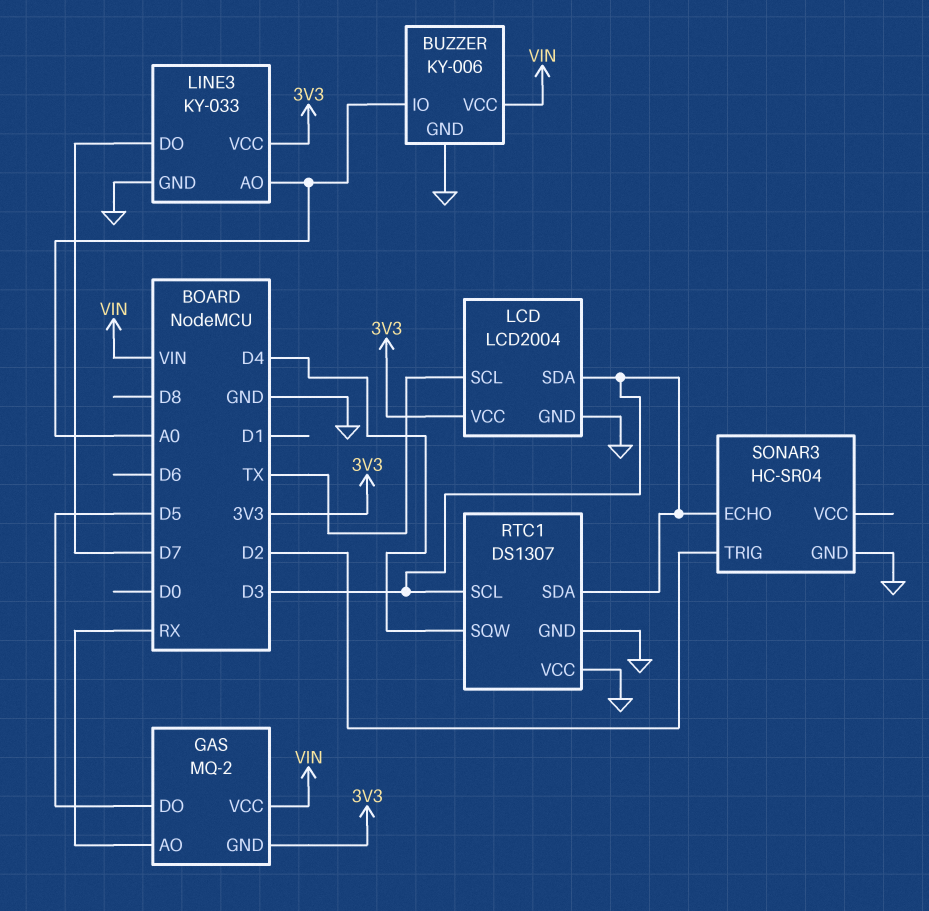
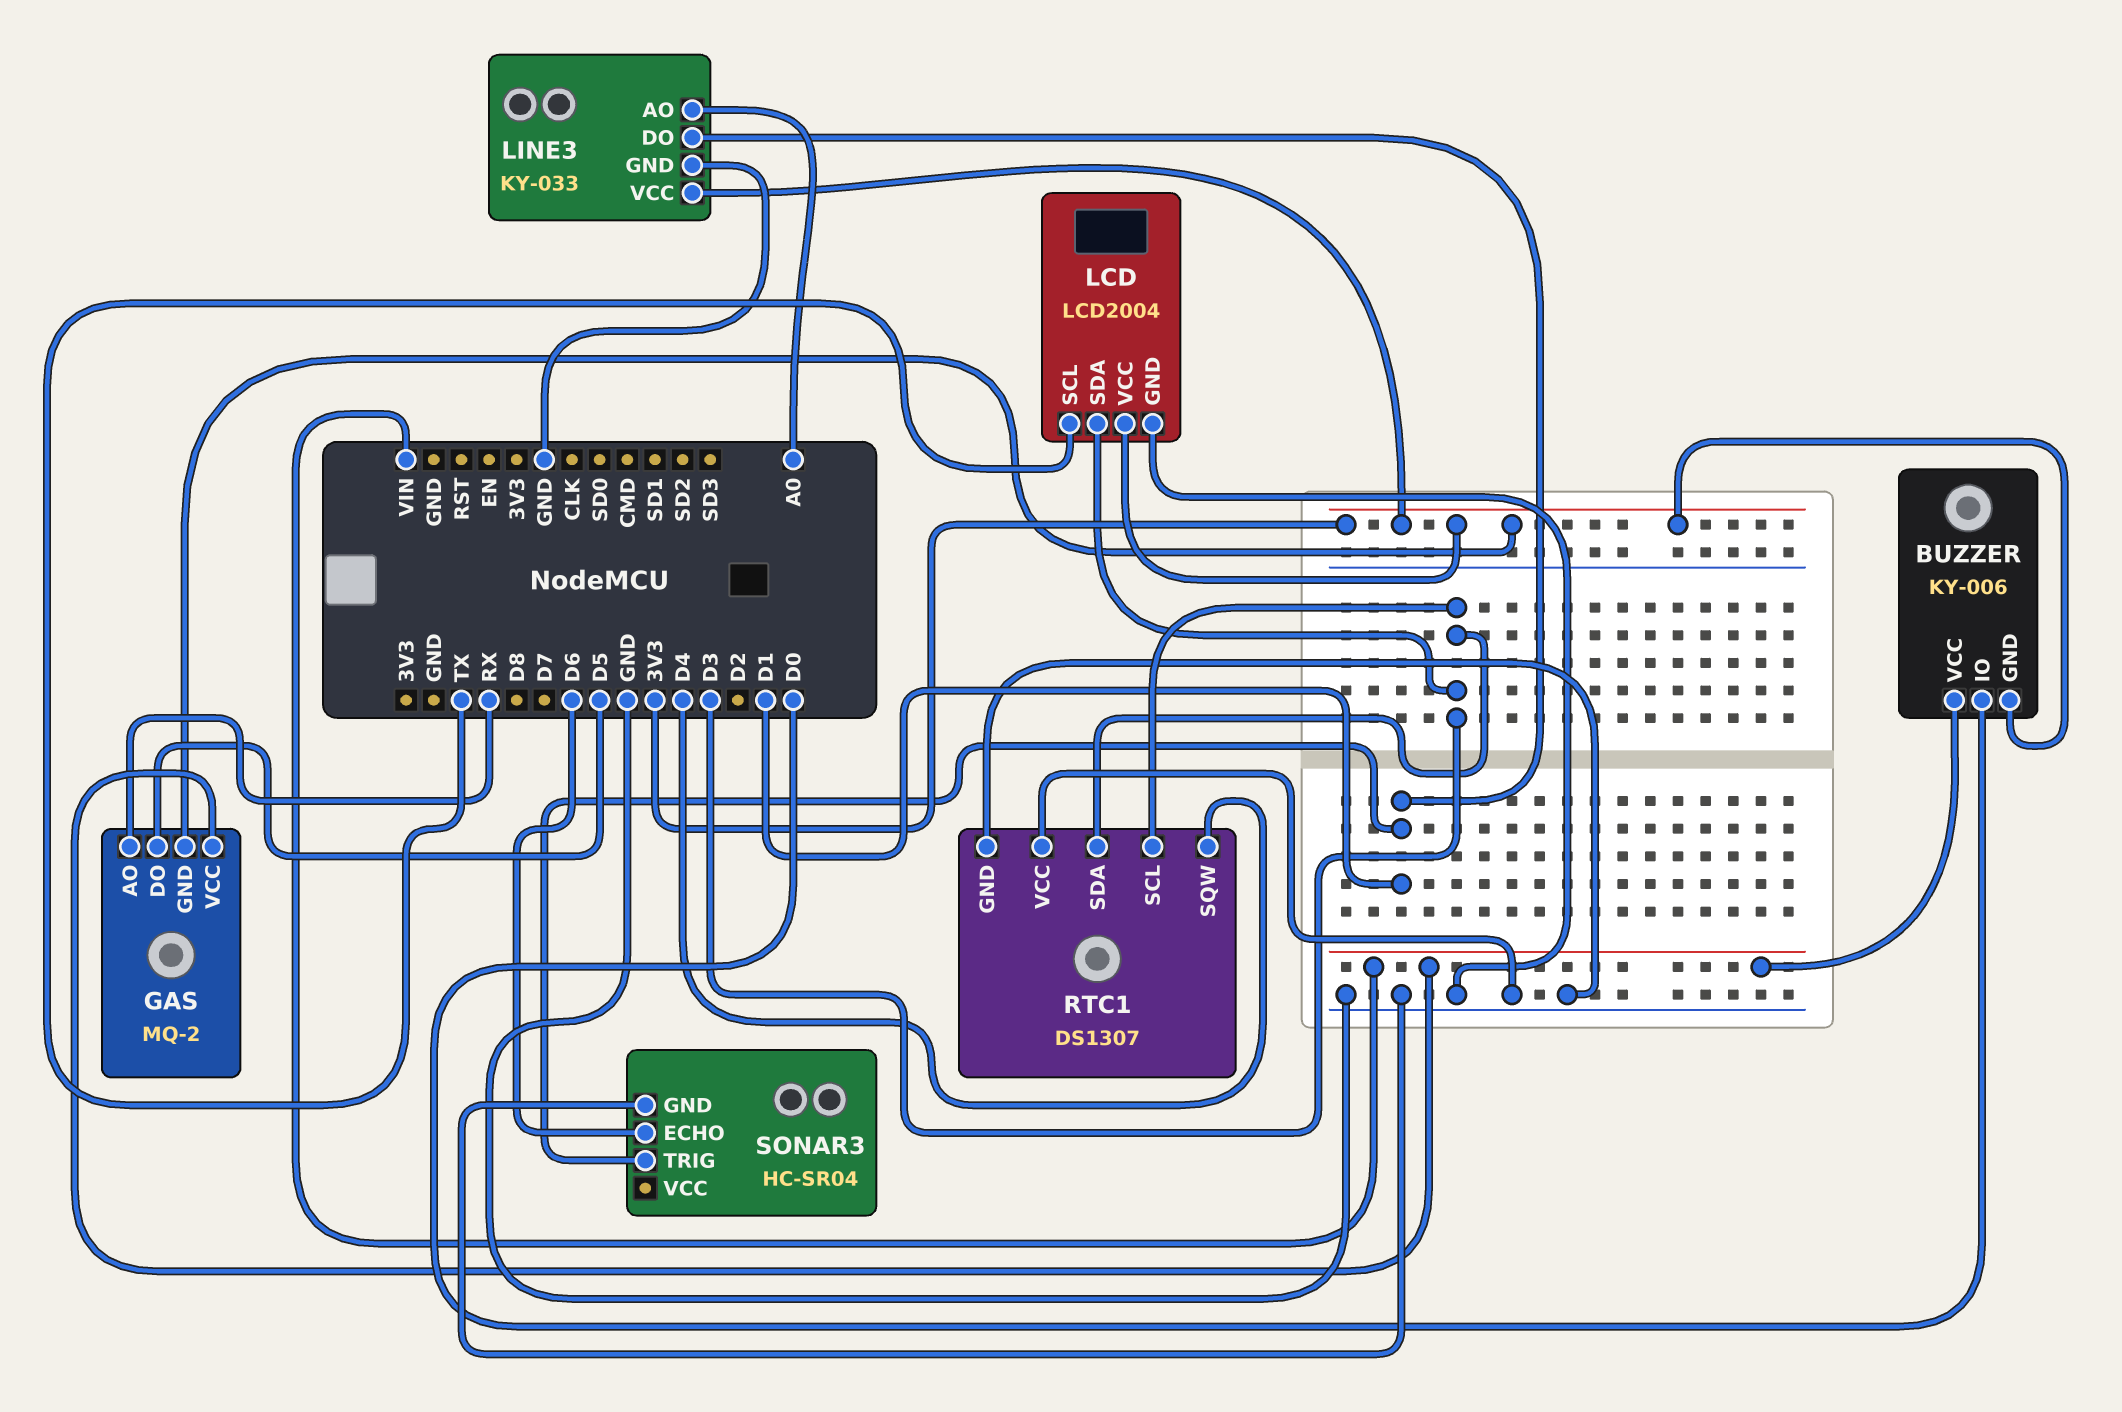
BUZZER pin GND: GND -> 3V3
BUZZER pin IO: A0 -> D0
LINE3 pin DO: D7 -> D1
SONAR3 pin ECHO: D3 -> D6
SONAR3 pin TRIG: D2 -> D1

